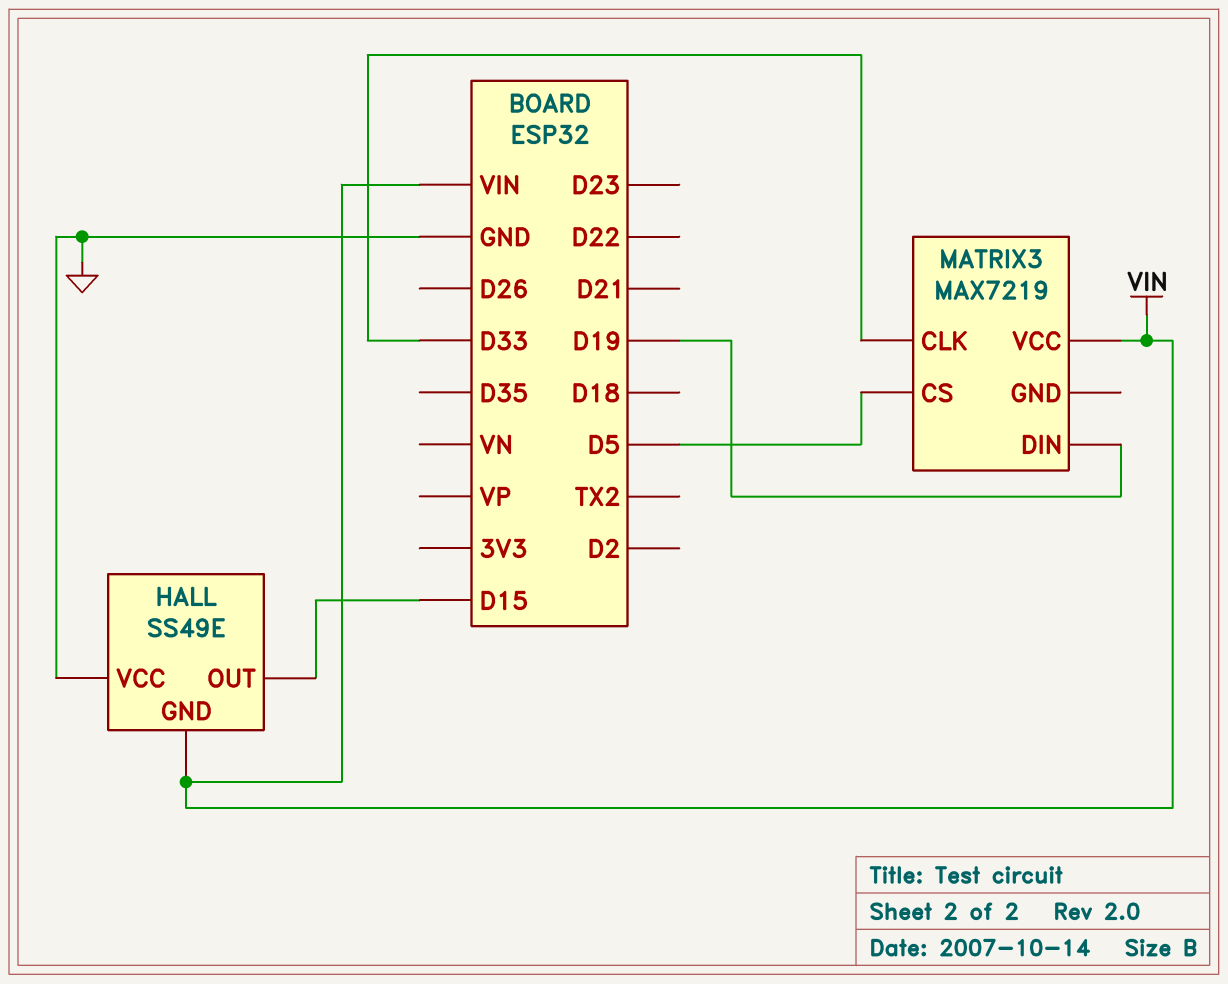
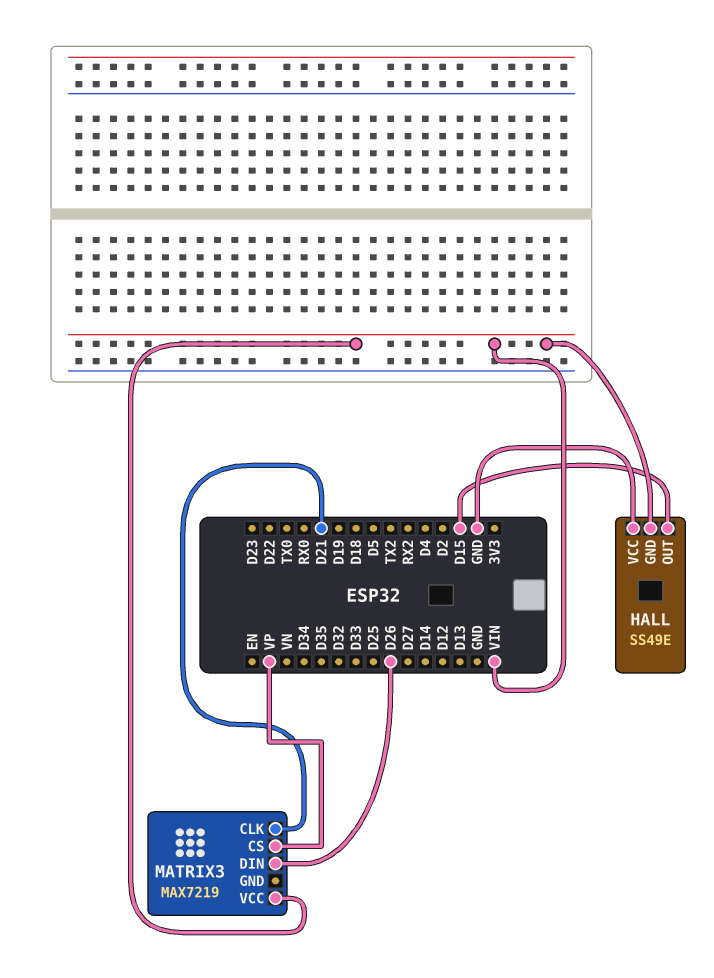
MATRIX3 pin CLK: D33 -> D21
MATRIX3 pin CS: D5 -> VP
MATRIX3 pin DIN: D19 -> D26

